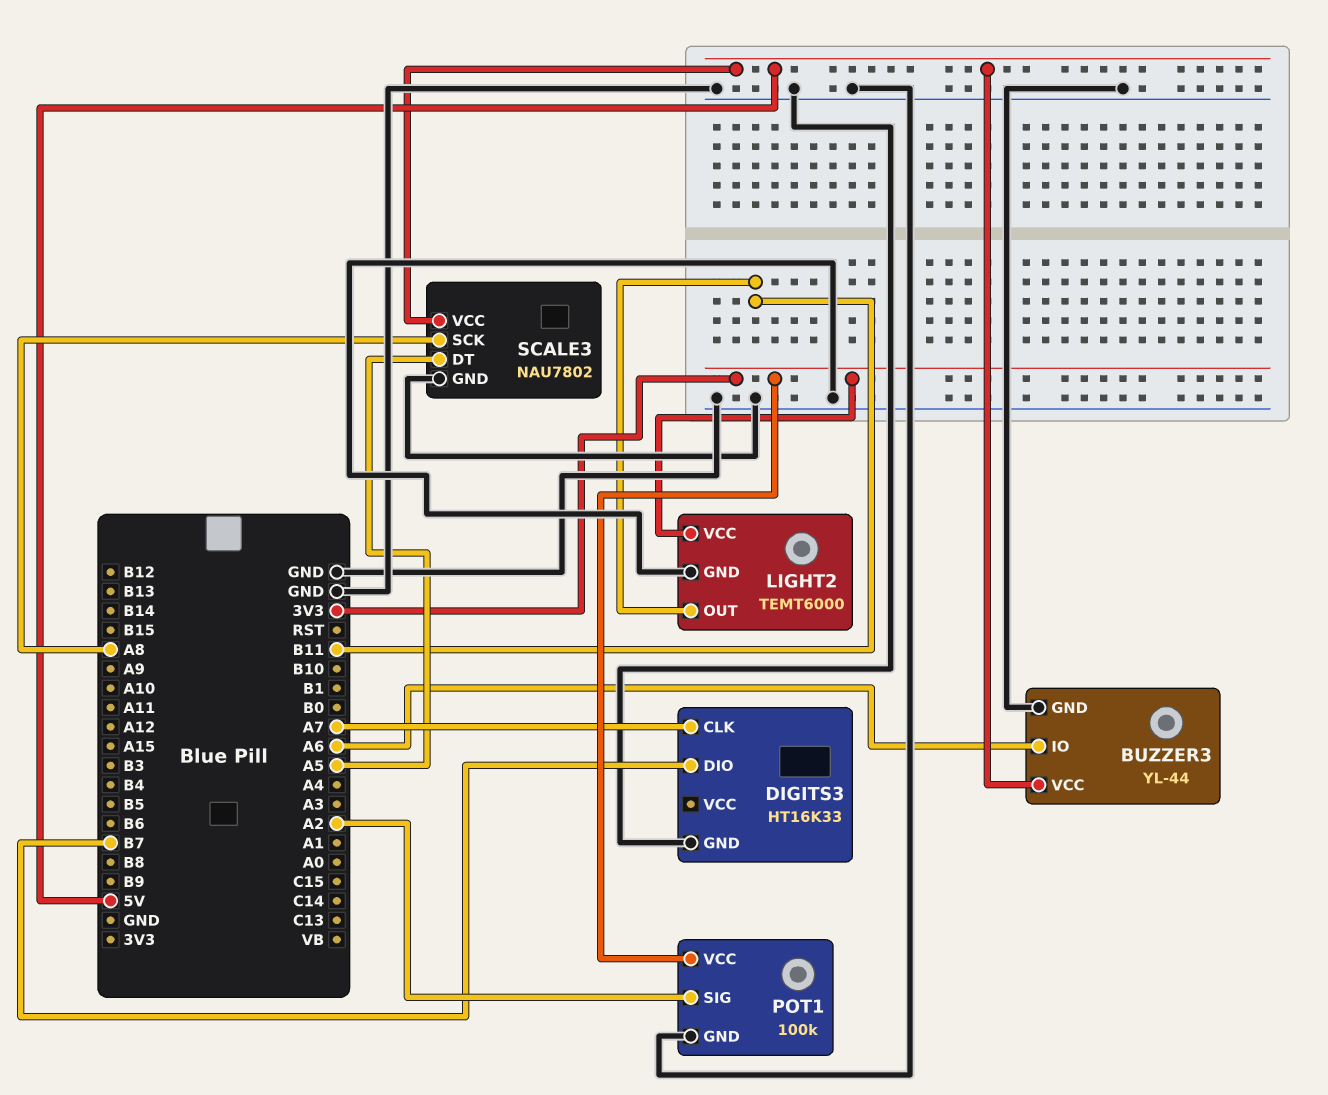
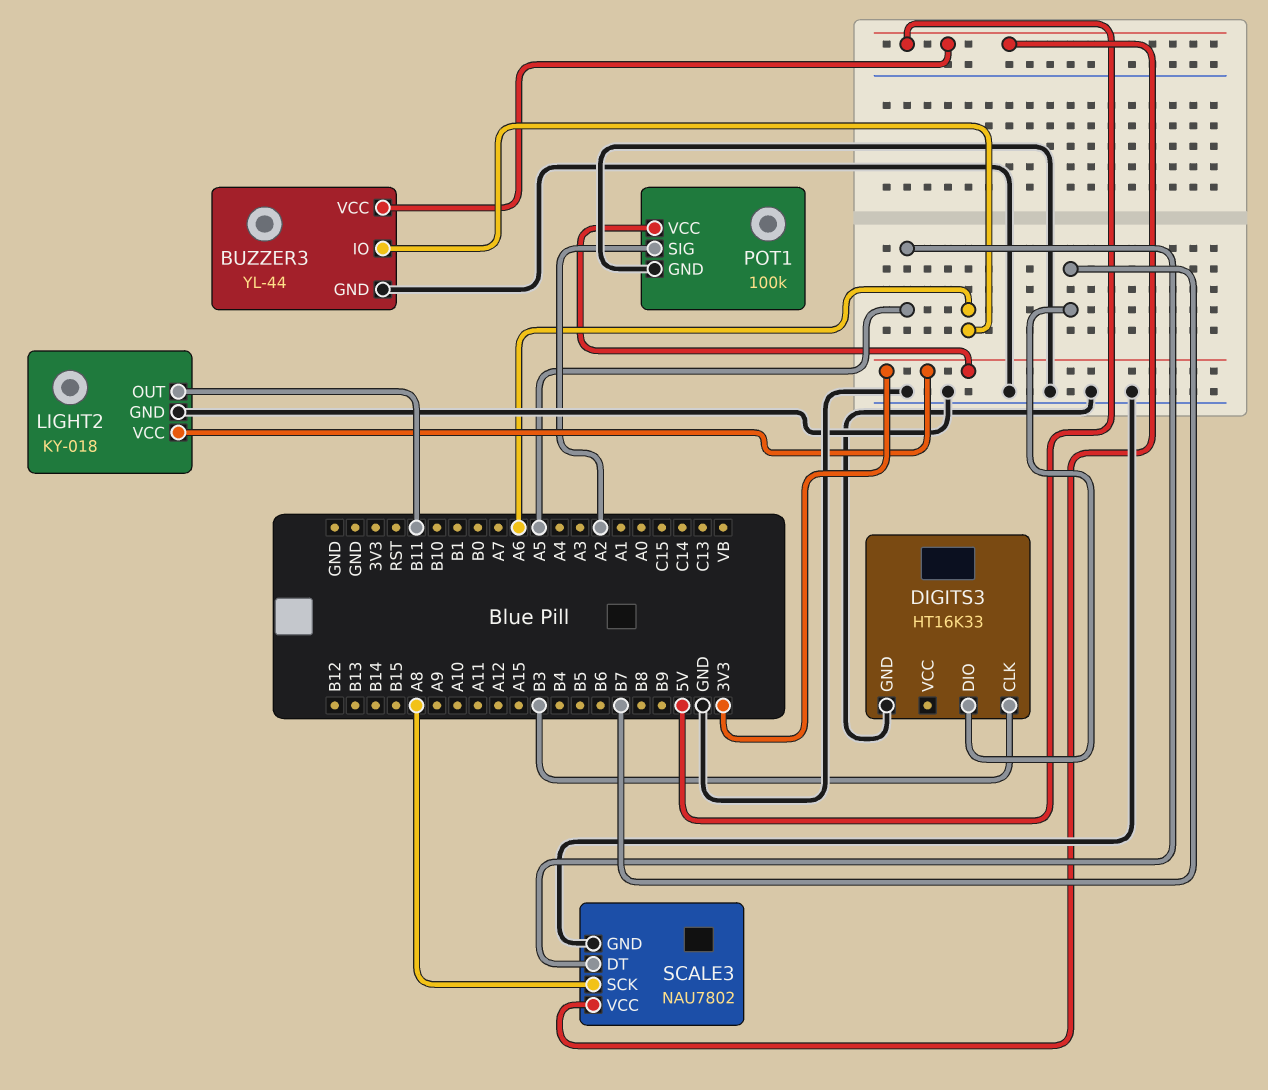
DIGITS3 pin CLK: A7 -> B3
LIGHT2: TEMT6000 -> KY-018

